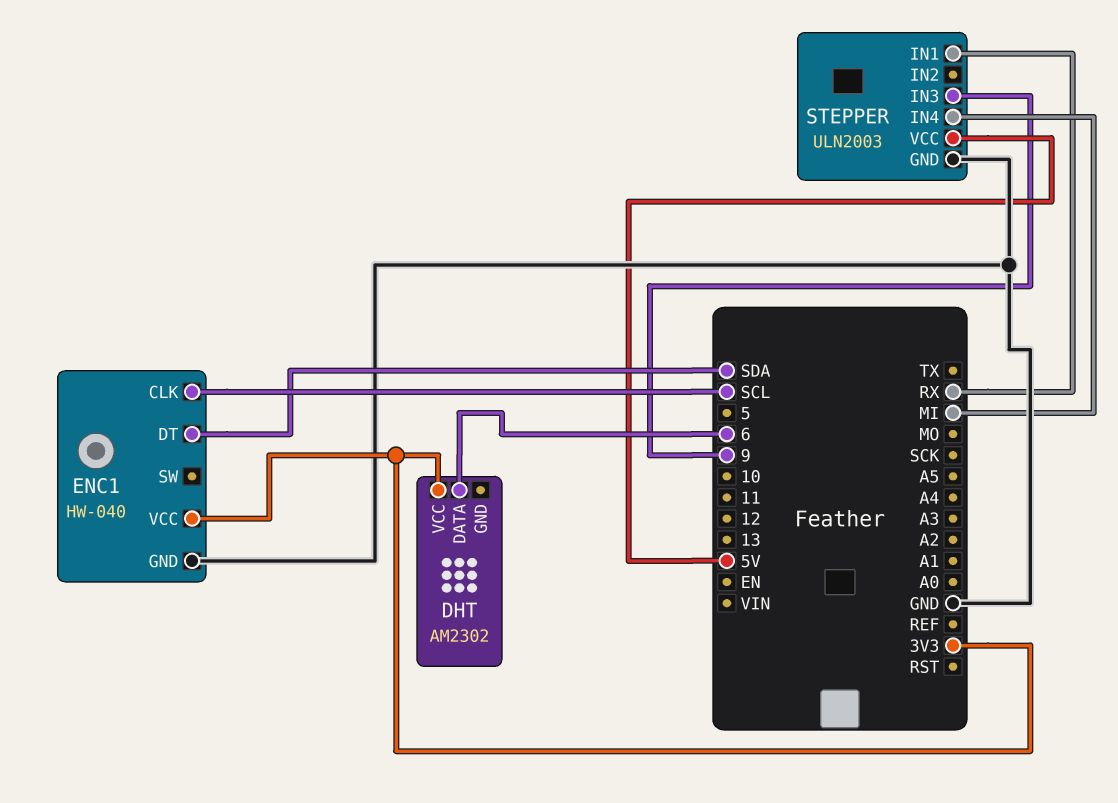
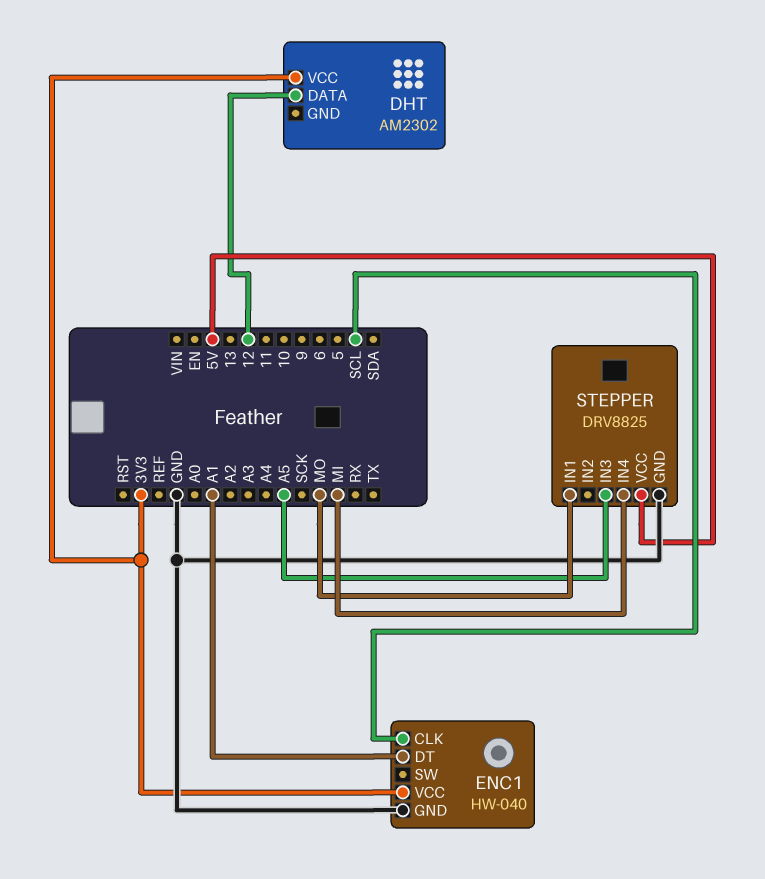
DHT pin DATA: 6 -> 12
ENC1 pin DT: SDA -> A1
STEPPER: ULN2003 -> DRV8825
STEPPER pin IN1: RX -> MO
STEPPER pin IN3: 9 -> A5

